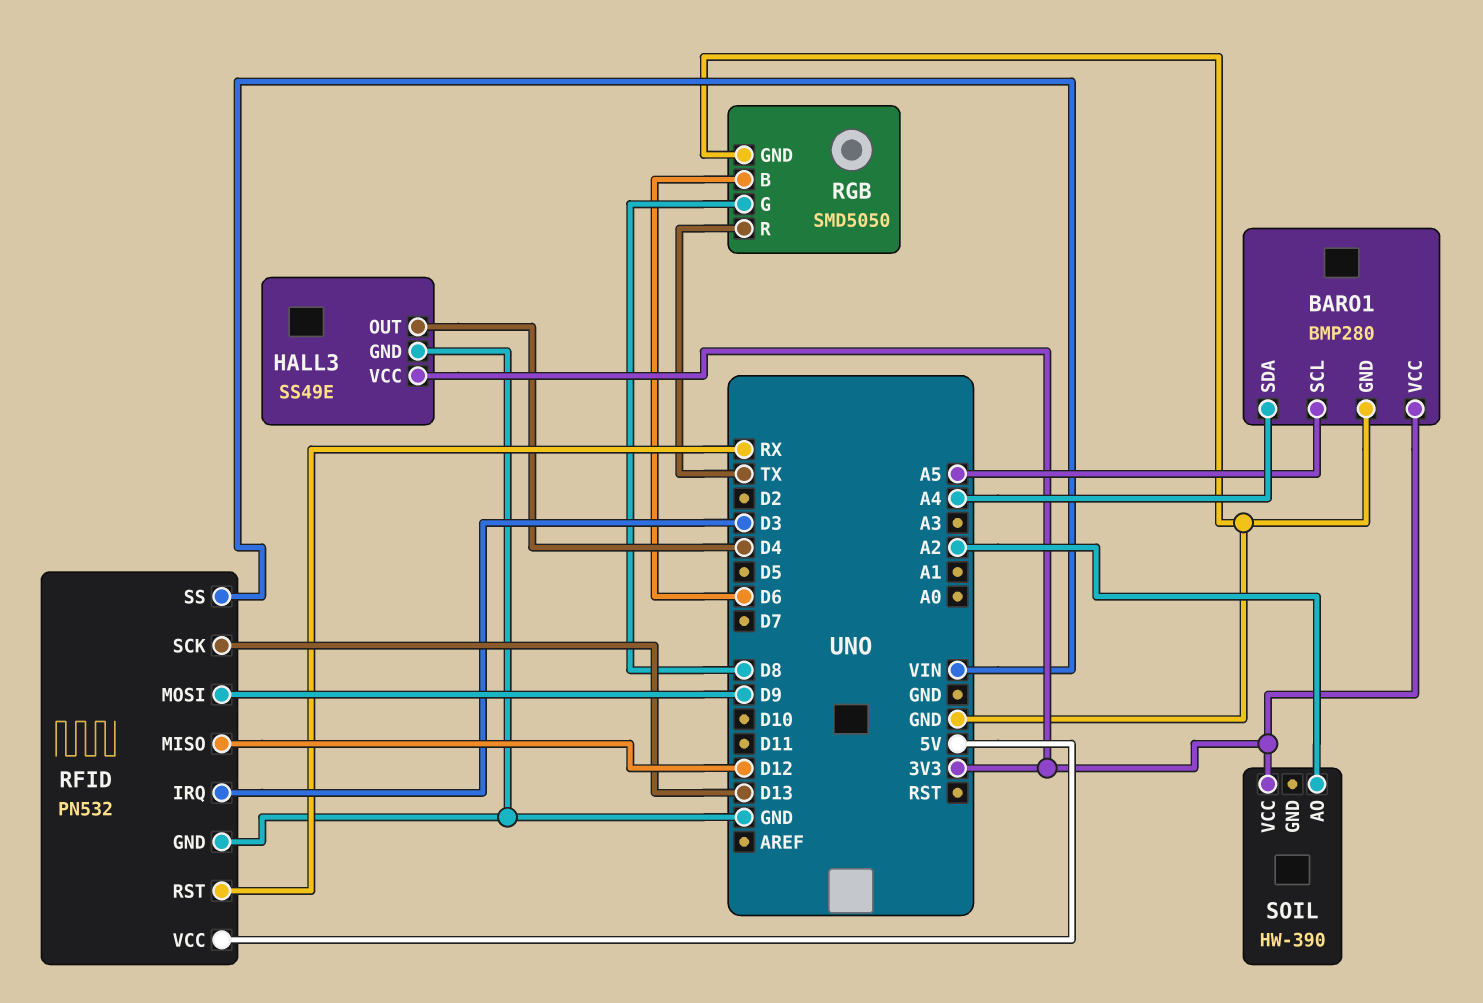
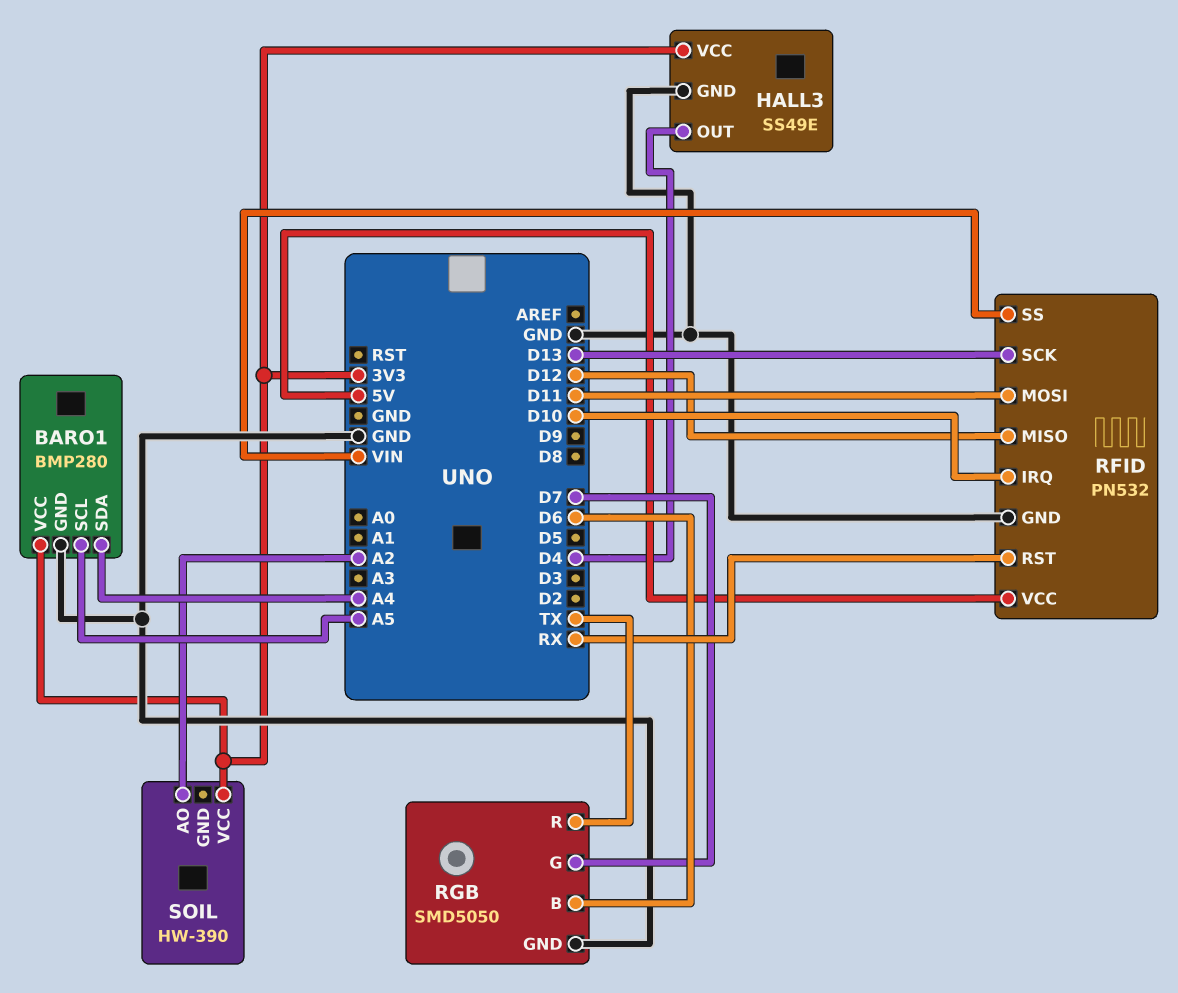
RFID pin IRQ: D3 -> D10
RFID pin MOSI: D9 -> D11
RGB pin G: D8 -> D7

